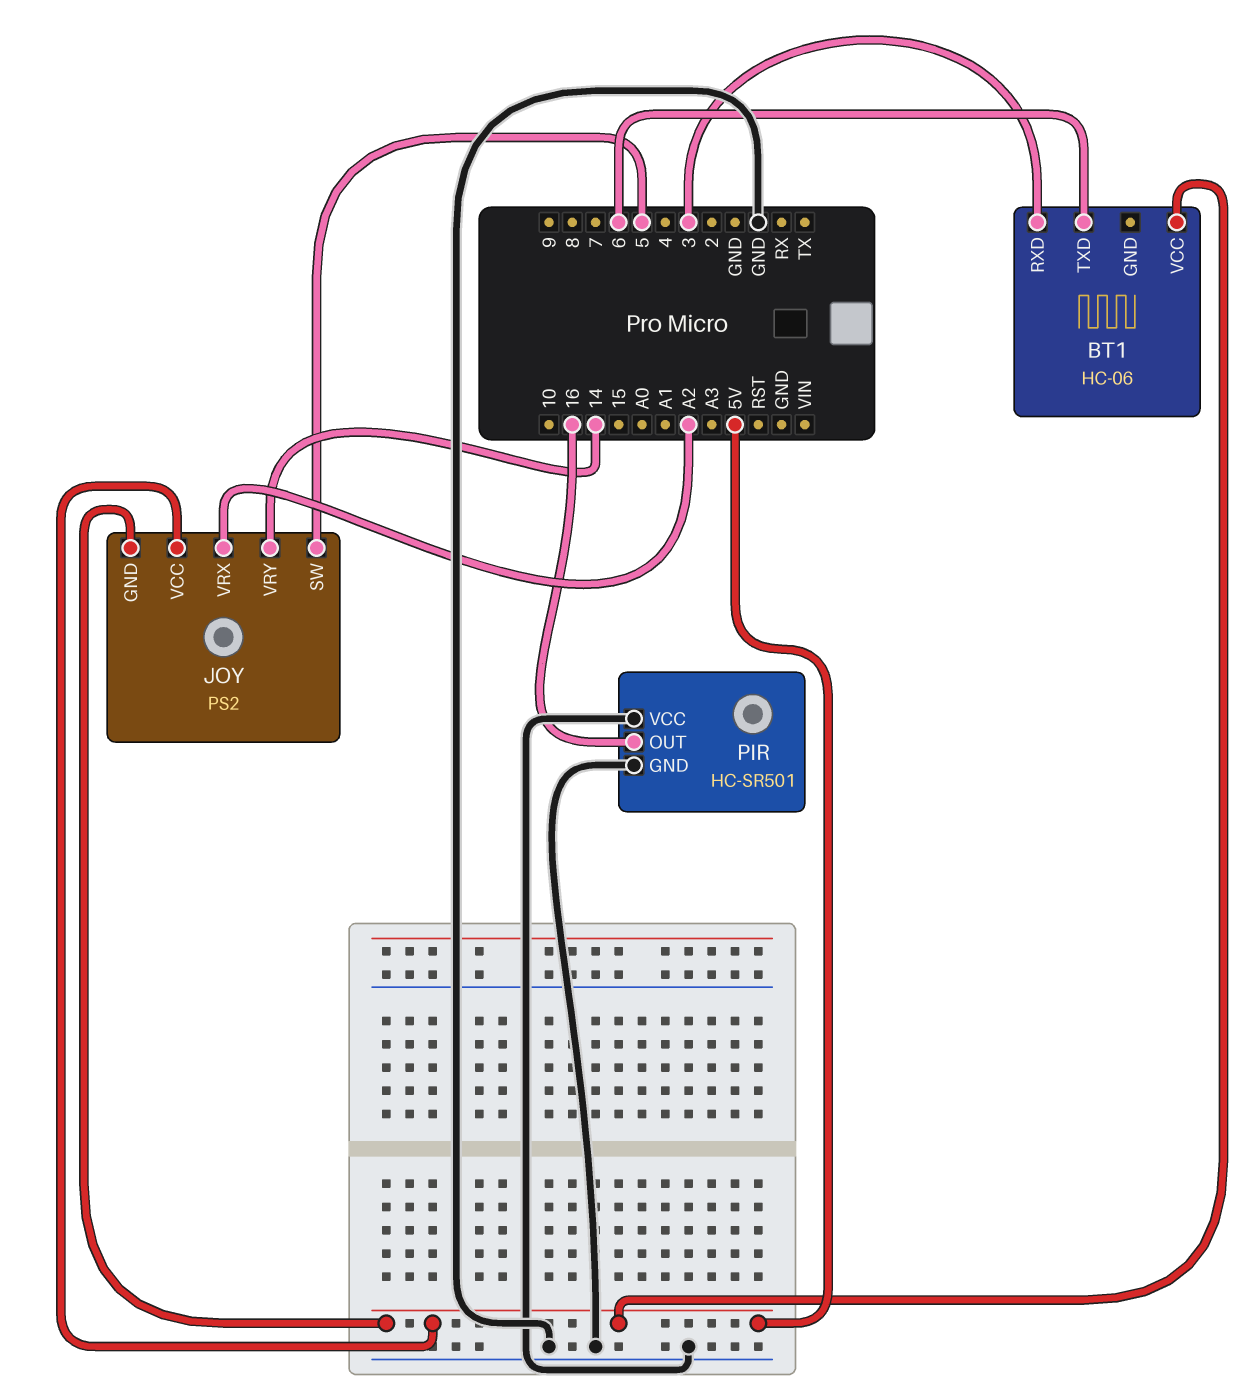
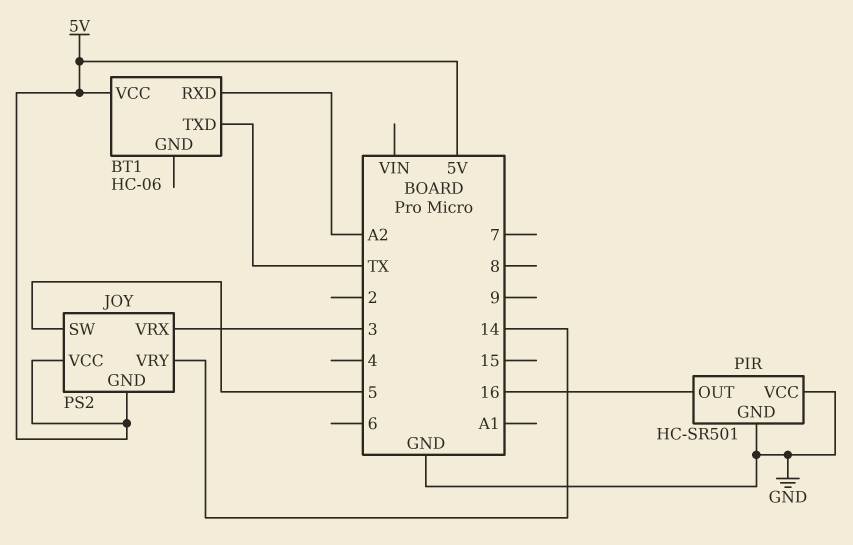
BT1 pin RXD: 3 -> A2
BT1 pin TXD: 6 -> TX
JOY pin VRX: A2 -> 3

